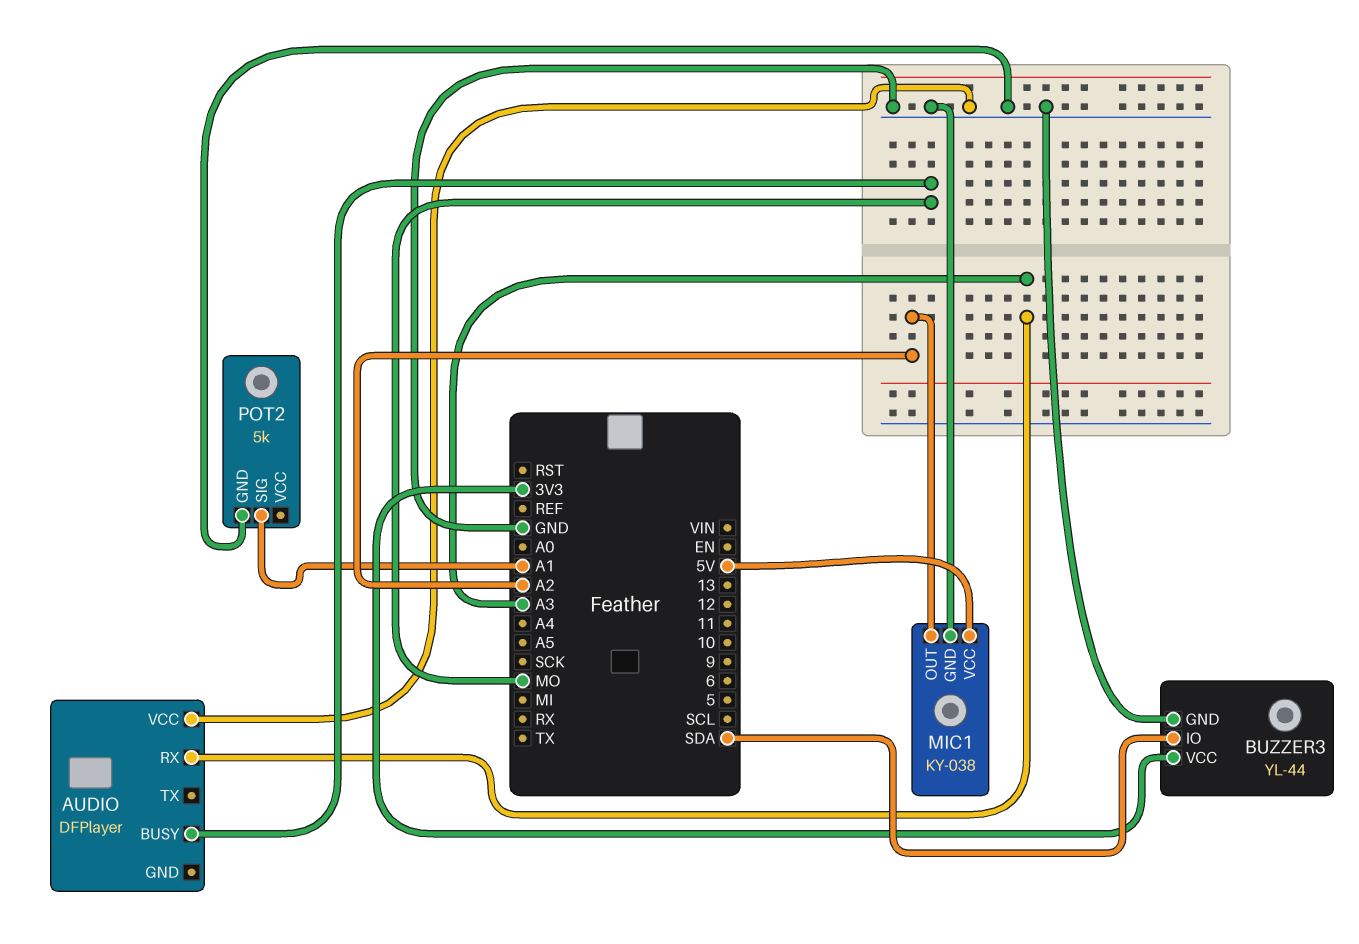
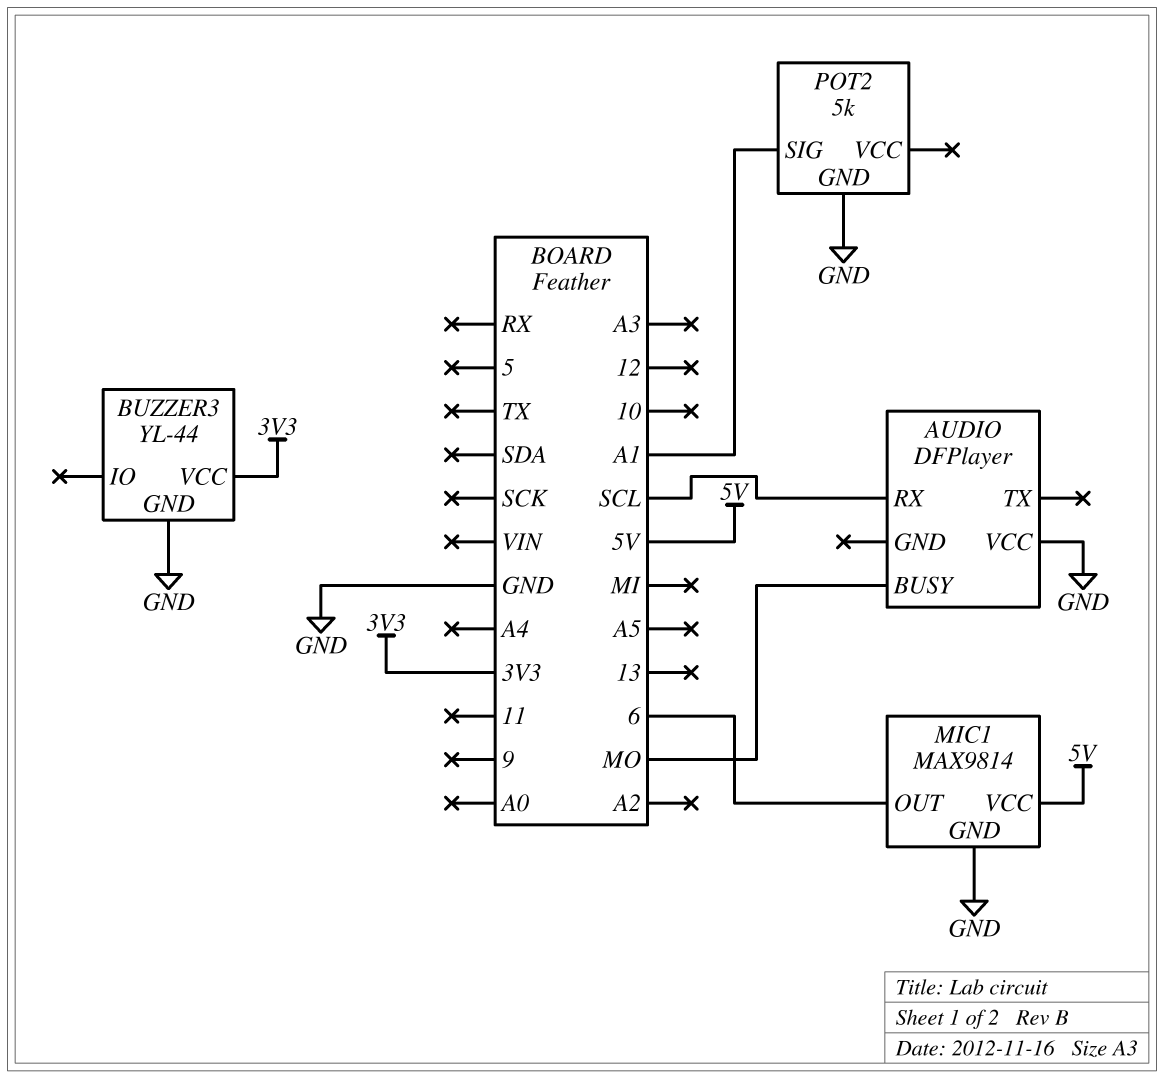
AUDIO pin RX: A3 -> SCL
BUZZER3 pin IO: SDA -> none
MIC1: KY-038 -> MAX9814
MIC1 pin OUT: A2 -> 6

